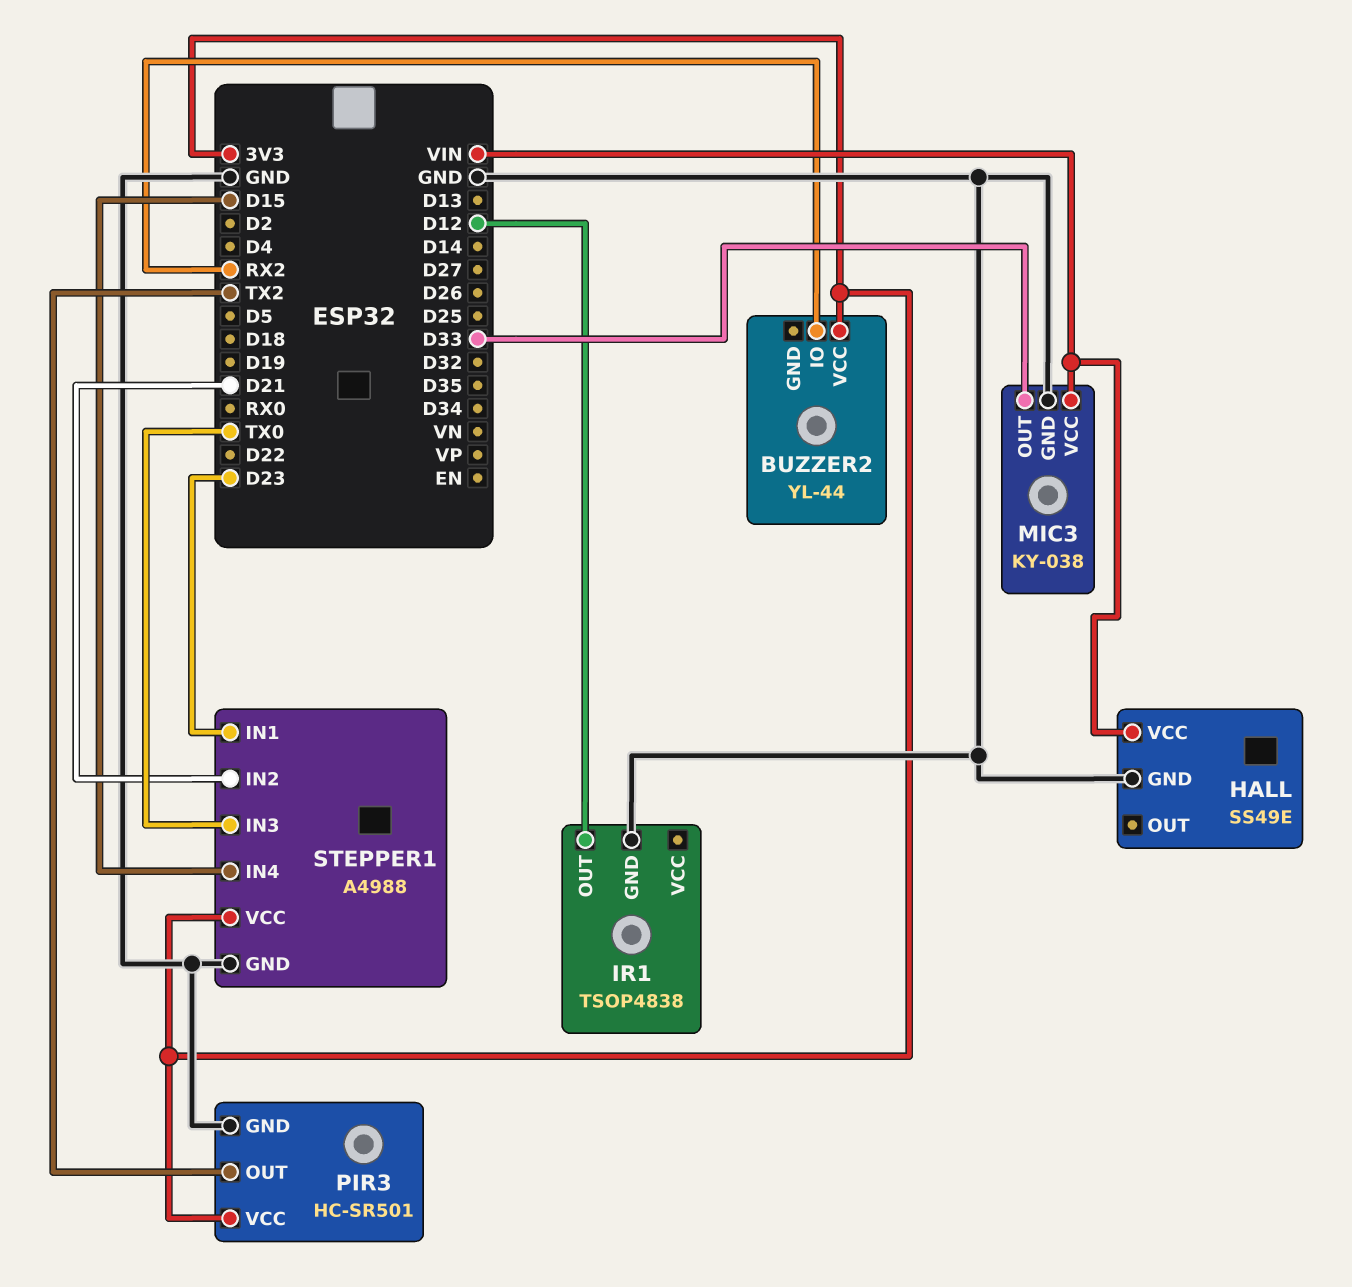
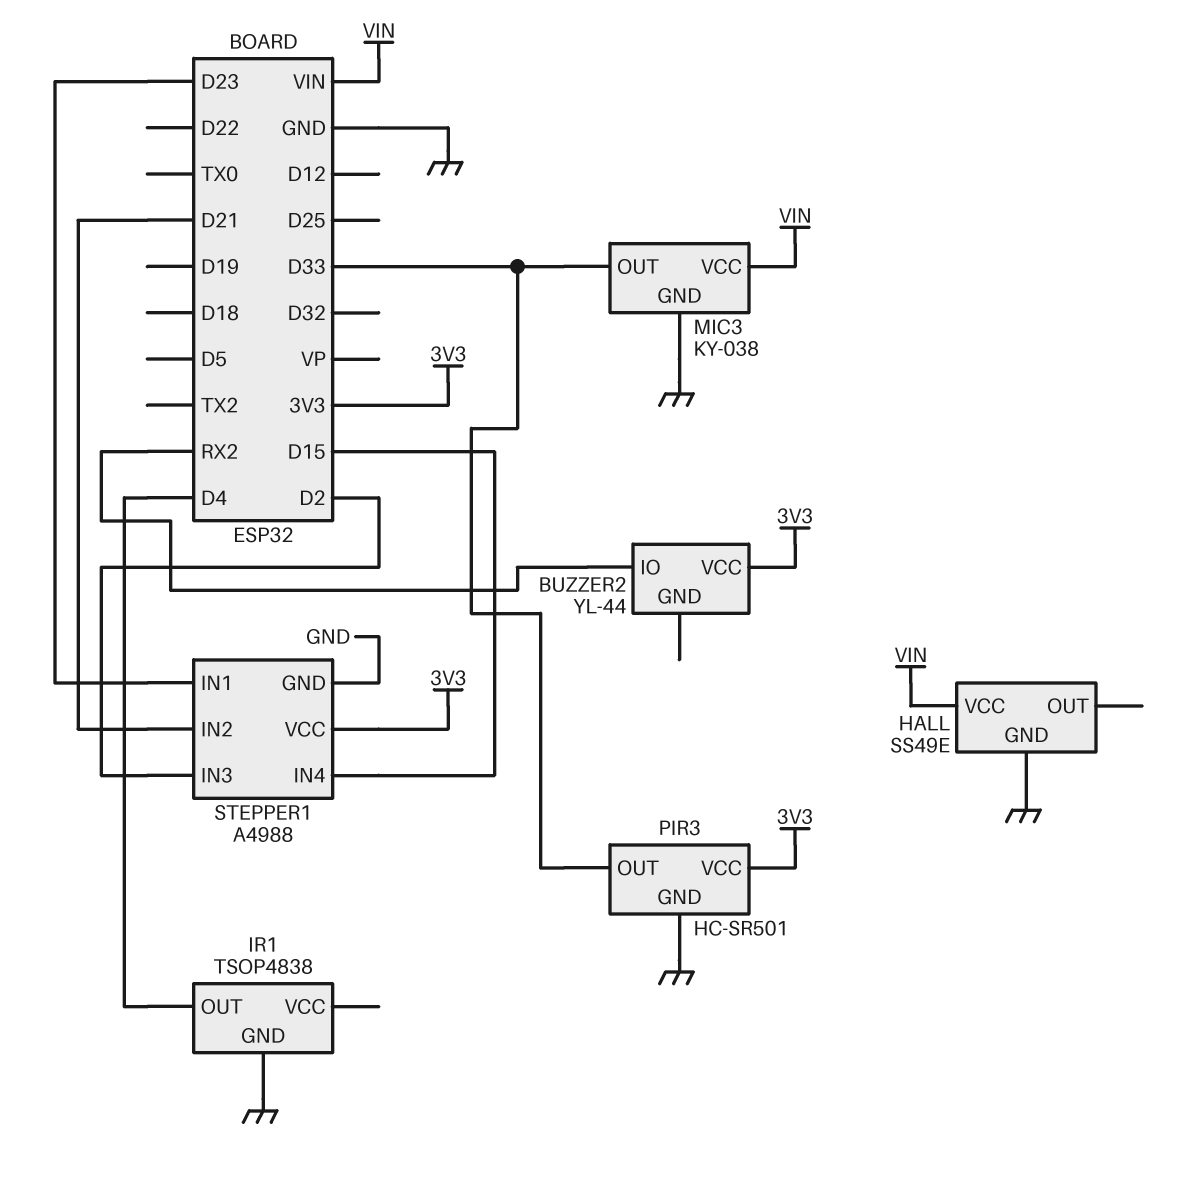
IR1 pin OUT: D12 -> D4
PIR3 pin OUT: TX2 -> D33
STEPPER1 pin IN3: TX0 -> D2

